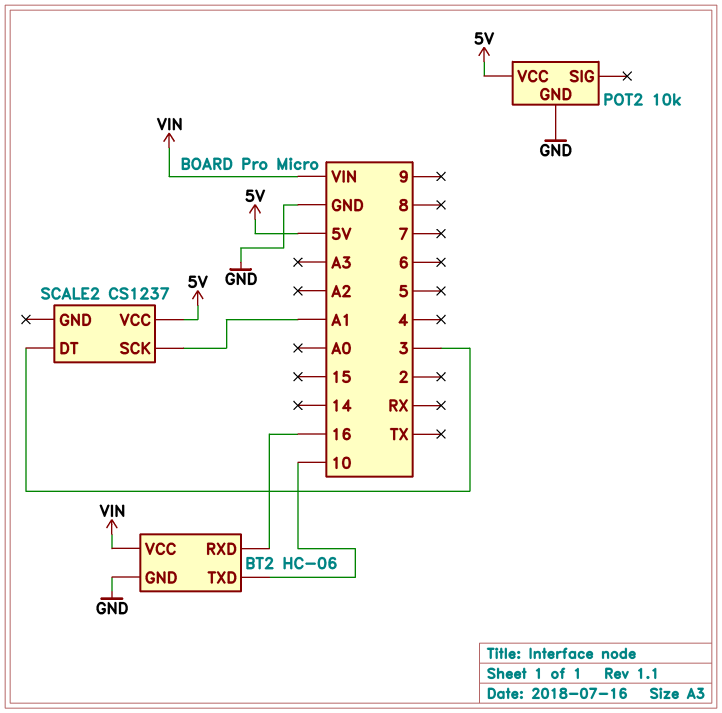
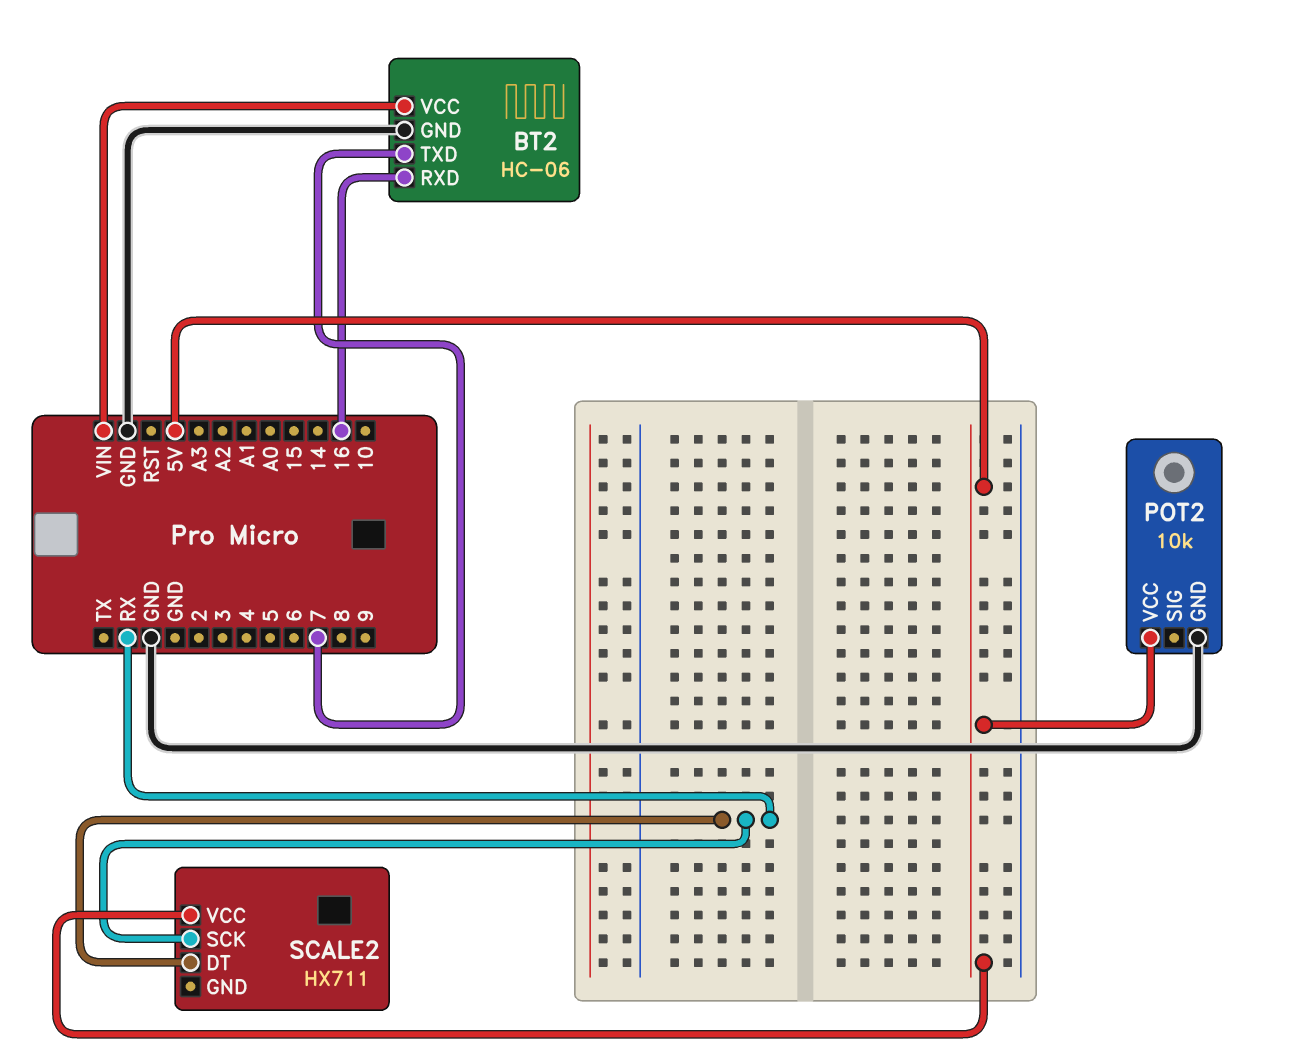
BT2 pin TXD: 10 -> 7
SCALE2: CS1237 -> HX711
SCALE2 pin DT: 3 -> RX
SCALE2 pin SCK: A1 -> RX

